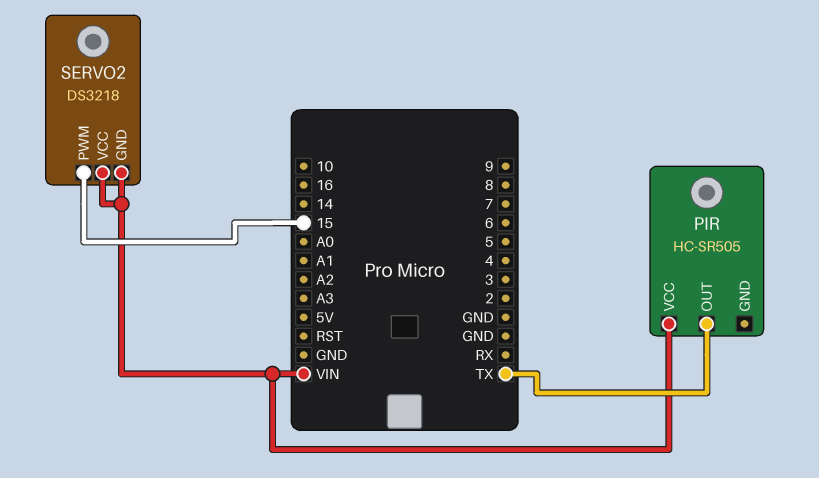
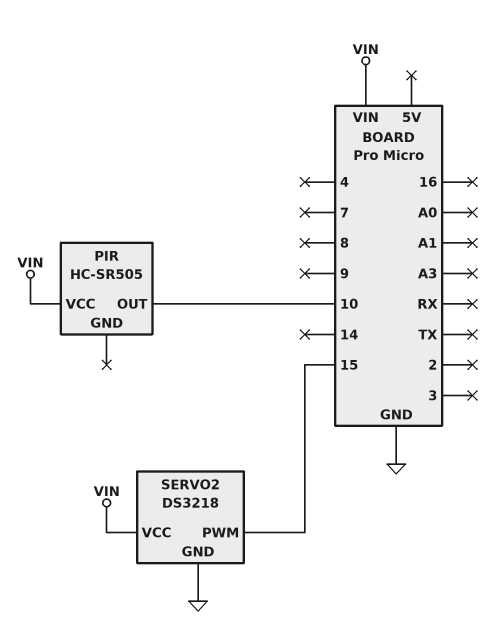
PIR pin OUT: TX -> 10
SERVO2 pin GND: VIN -> GND

